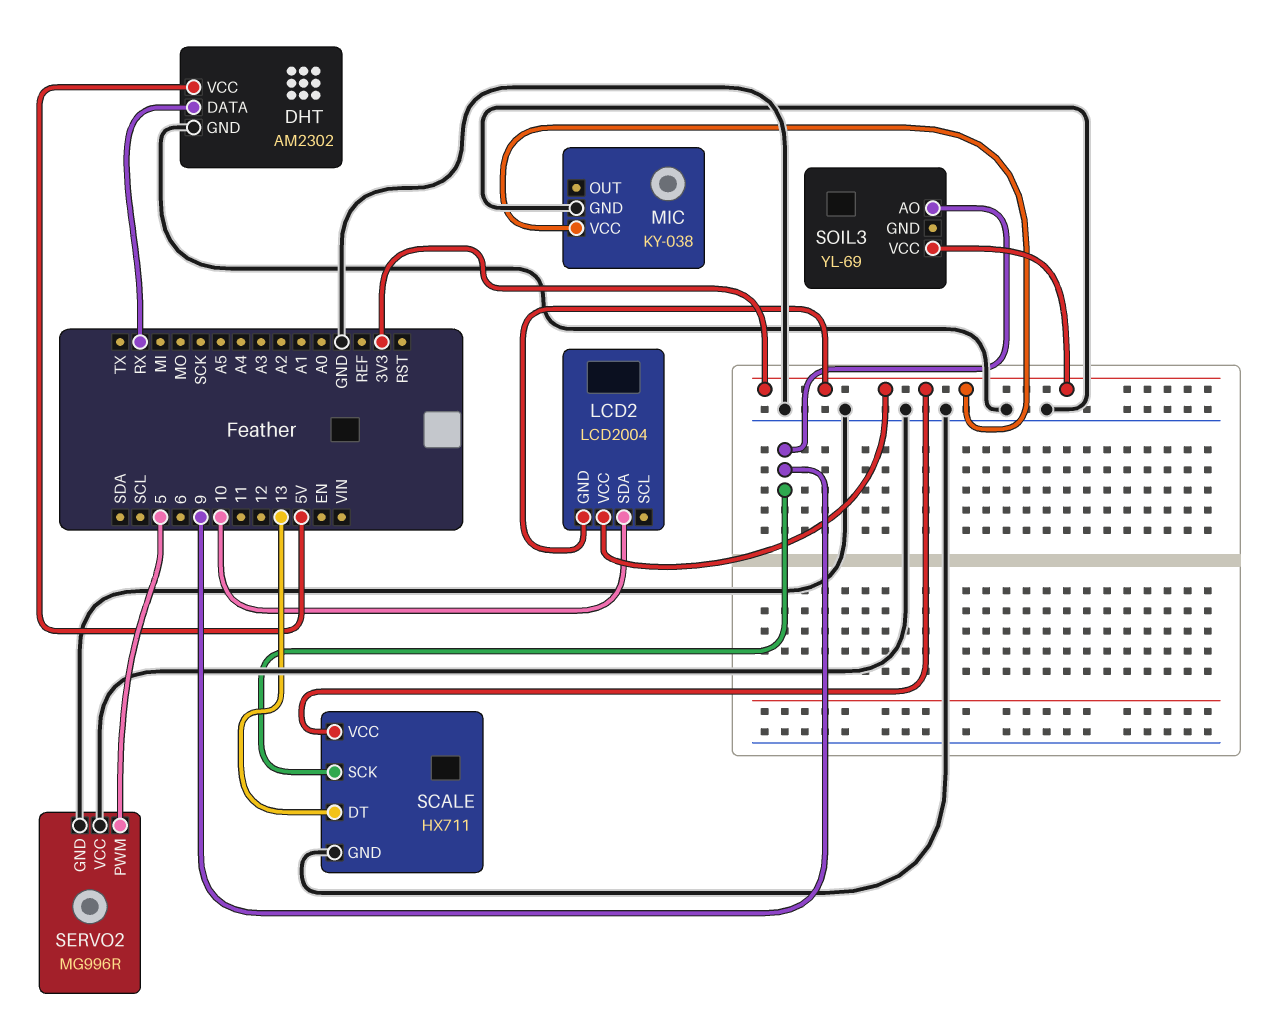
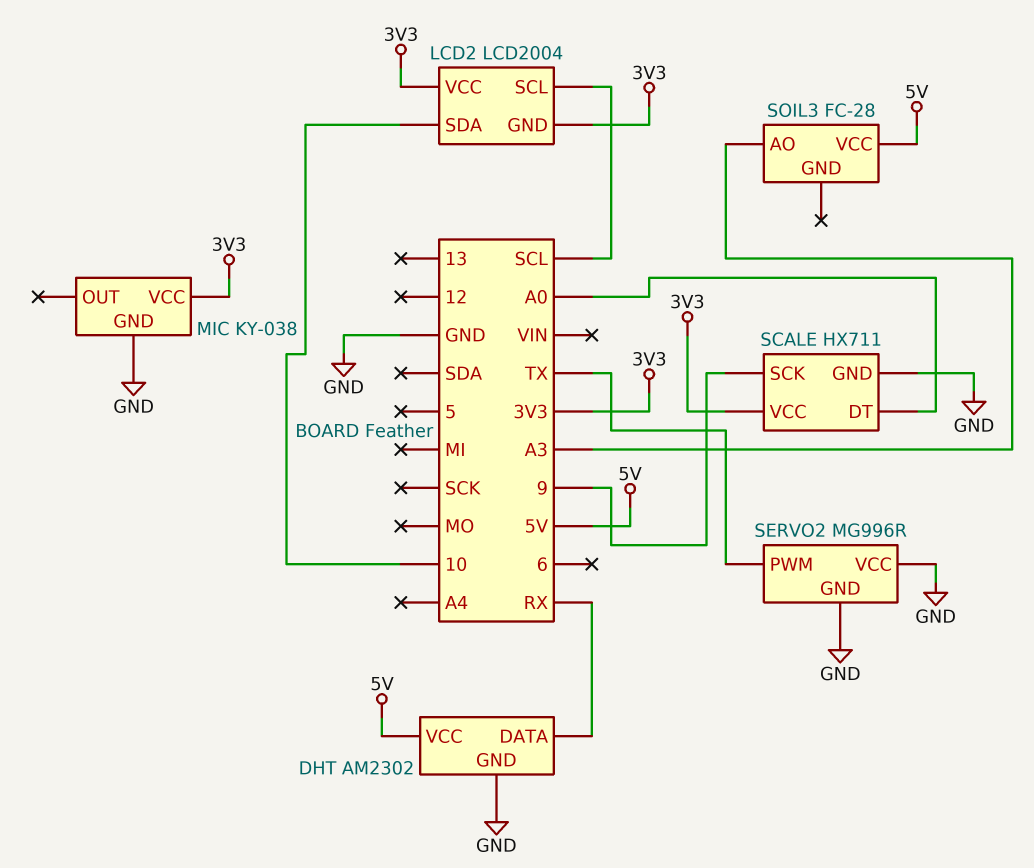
LCD2 pin SCL: none -> SCL
SCALE pin DT: 13 -> A0
SERVO2 pin PWM: 5 -> TX
SOIL3: YL-69 -> FC-28
SOIL3 pin AO: 9 -> A3
SOIL3 pin VCC: 3V3 -> 5V

